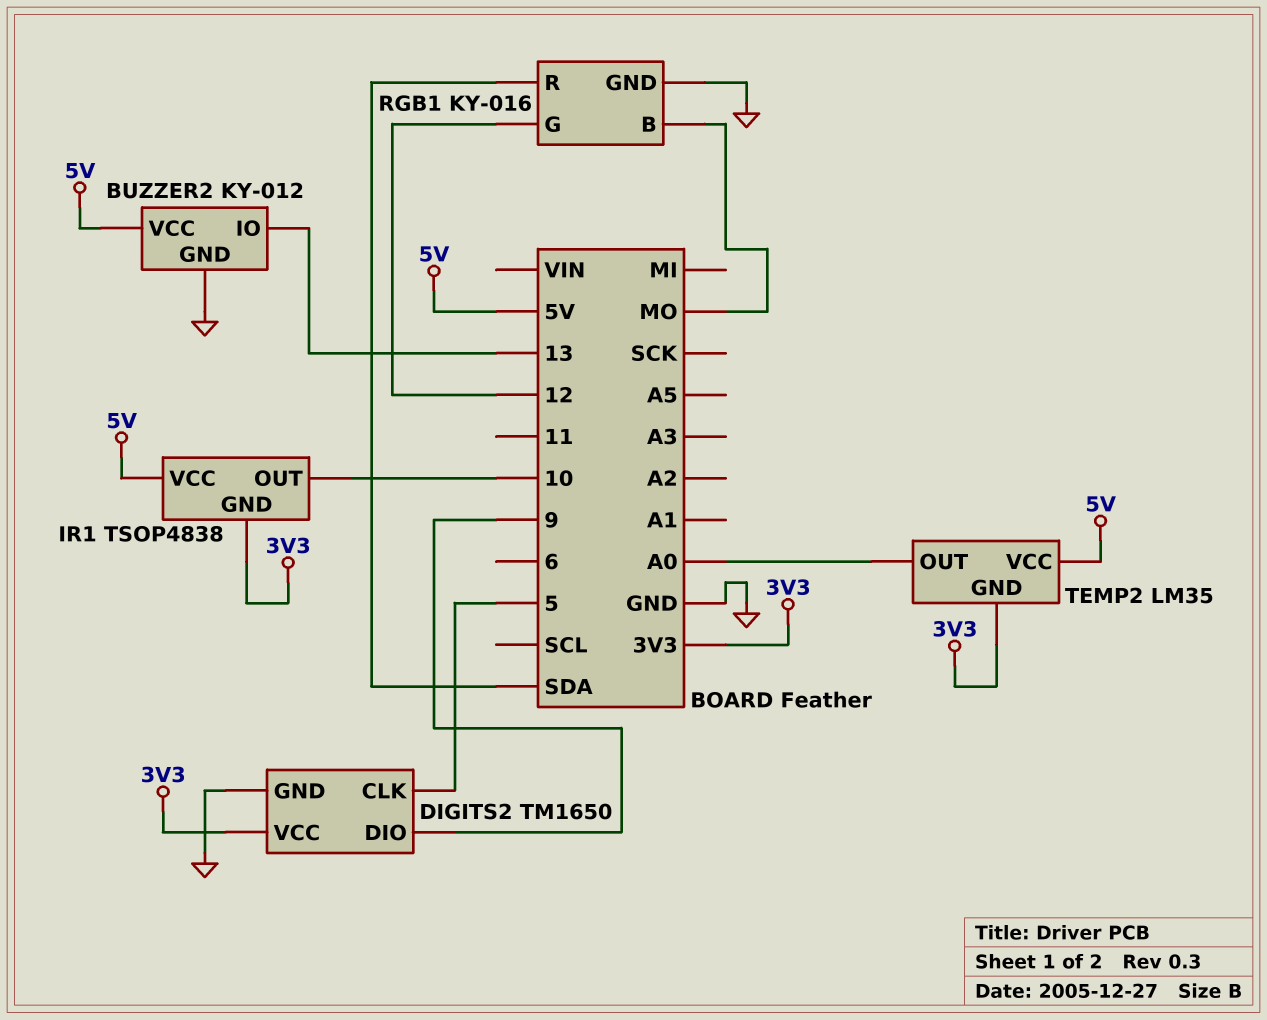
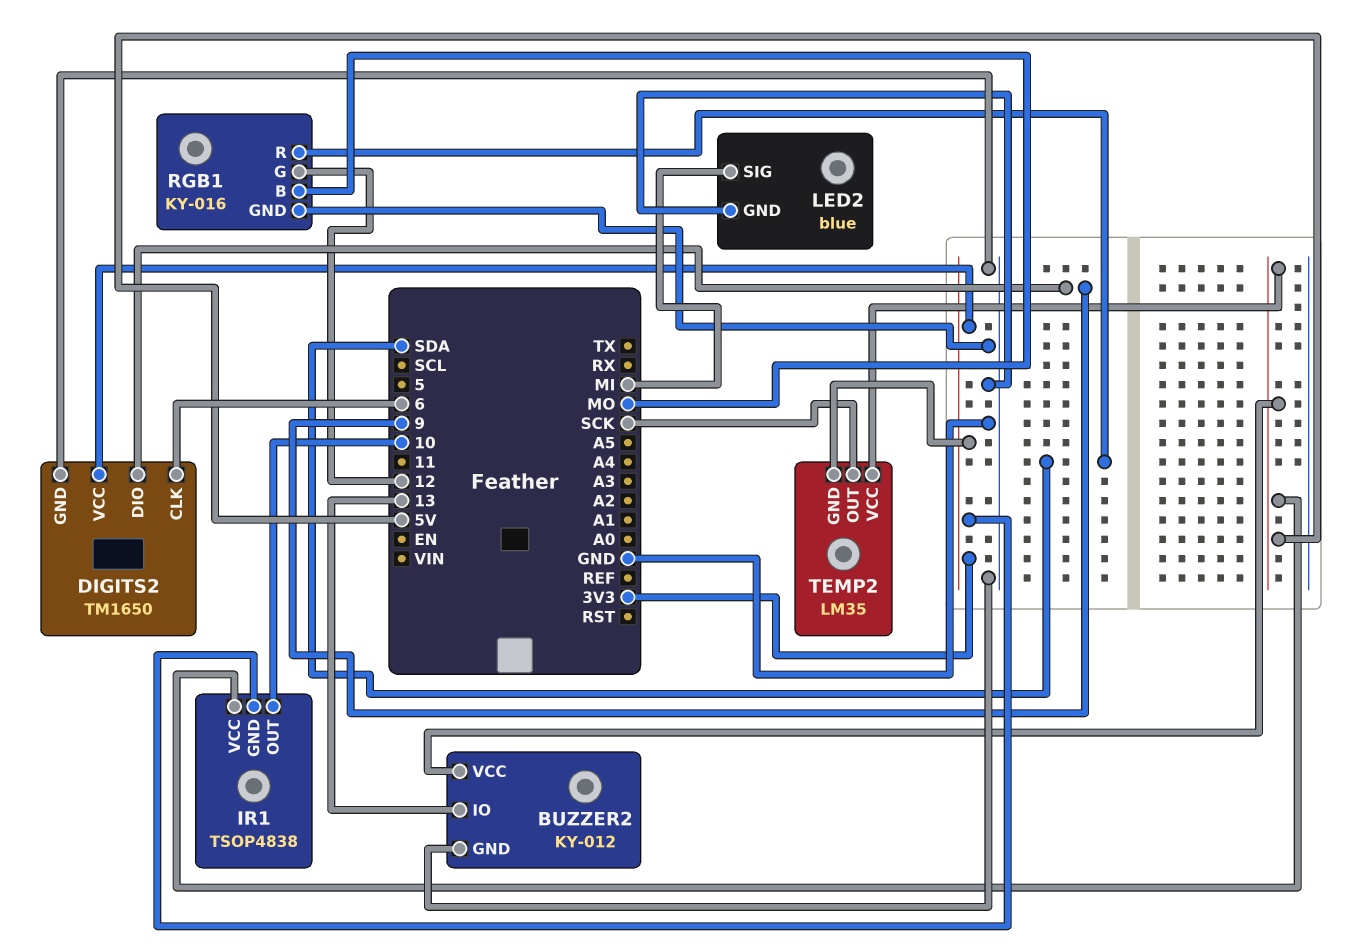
DIGITS2 pin CLK: 5 -> 6
LED2: none -> blue
LED2 pin GND: none -> GND
LED2 pin SIG: none -> MI
TEMP2 pin OUT: A0 -> SCK

